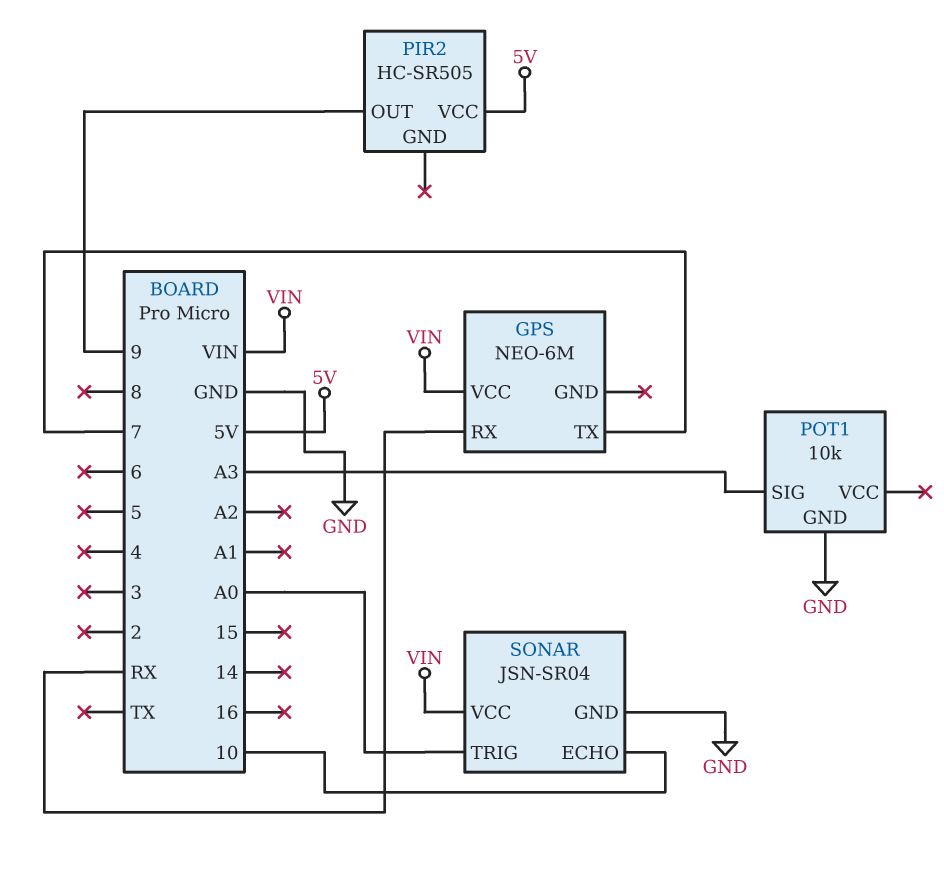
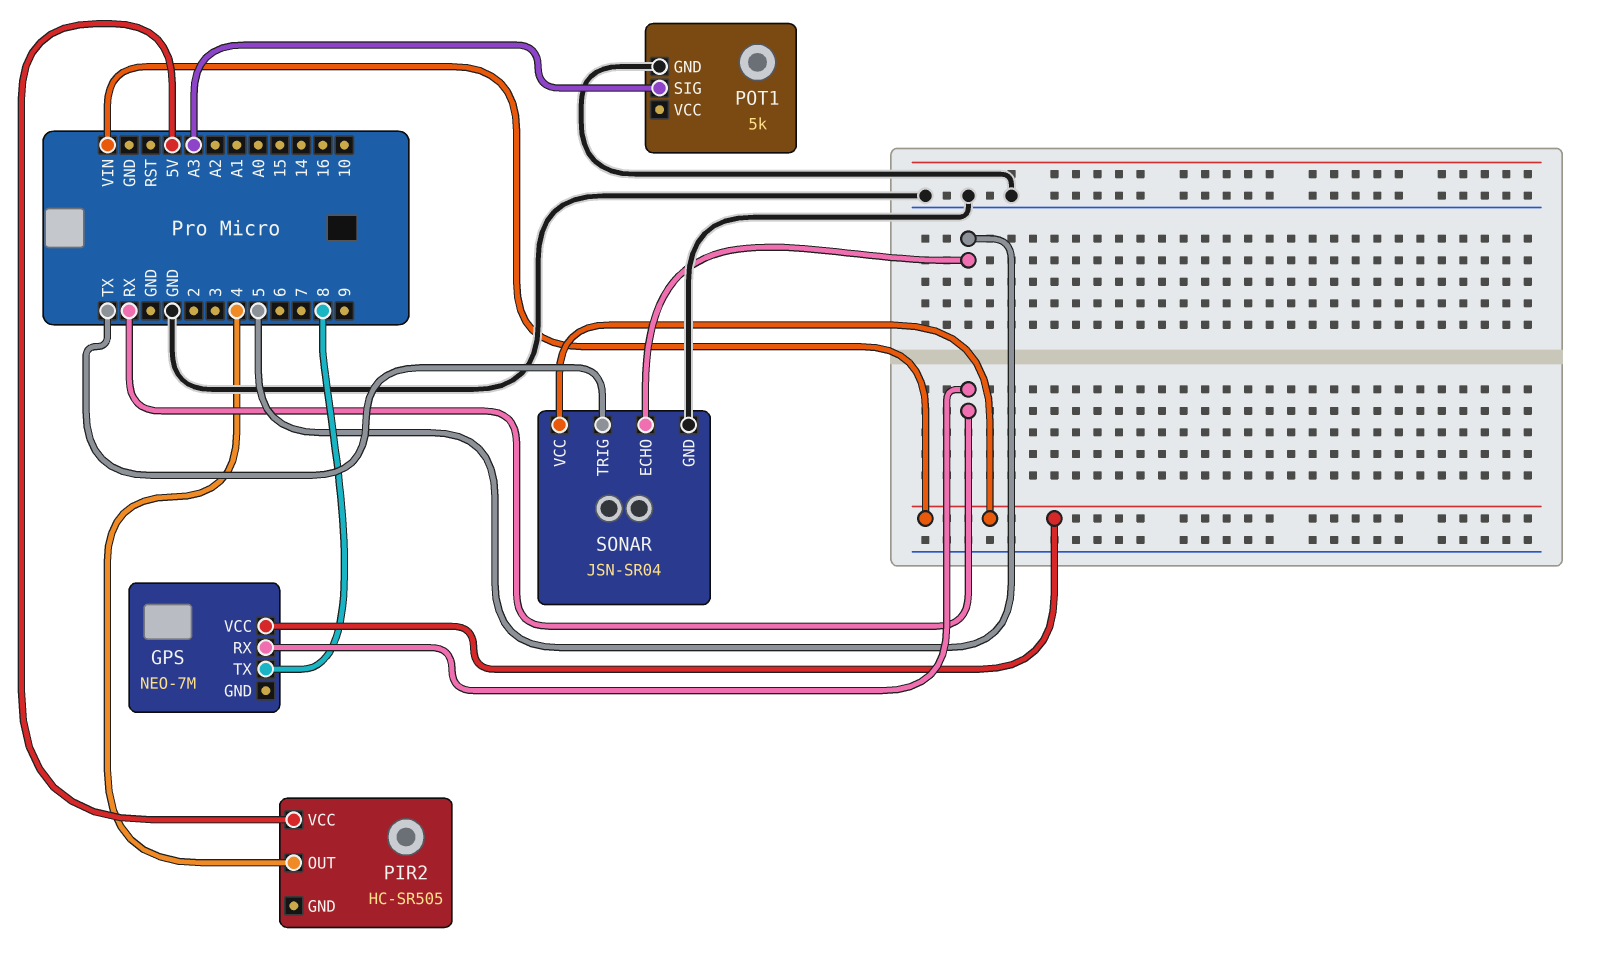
GPS: NEO-6M -> NEO-7M
GPS pin TX: 7 -> 8
PIR2 pin OUT: 9 -> 4
POT1: 10k -> 5k
SONAR pin ECHO: 10 -> 5
SONAR pin TRIG: A0 -> TX

